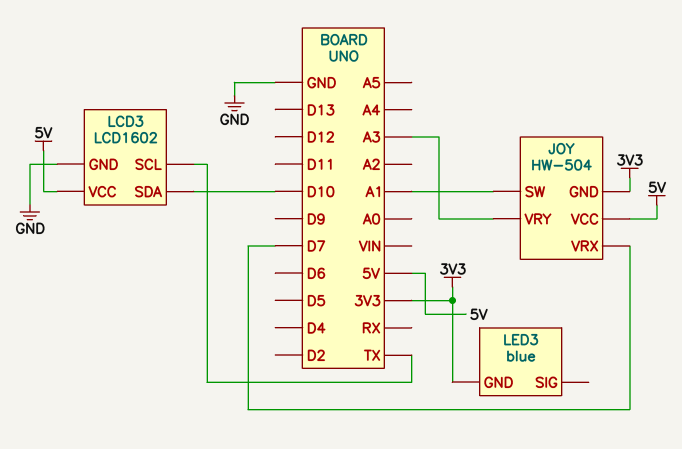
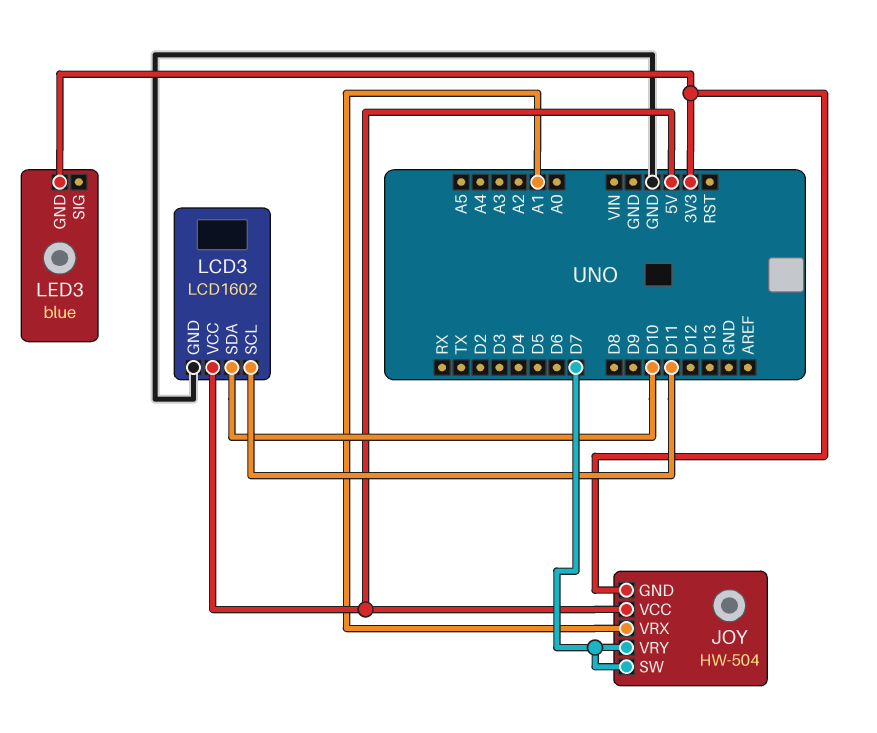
JOY pin SW: A1 -> D7
JOY pin VRX: D7 -> A1
JOY pin VRY: A3 -> D7
LCD3 pin SCL: TX -> D11

